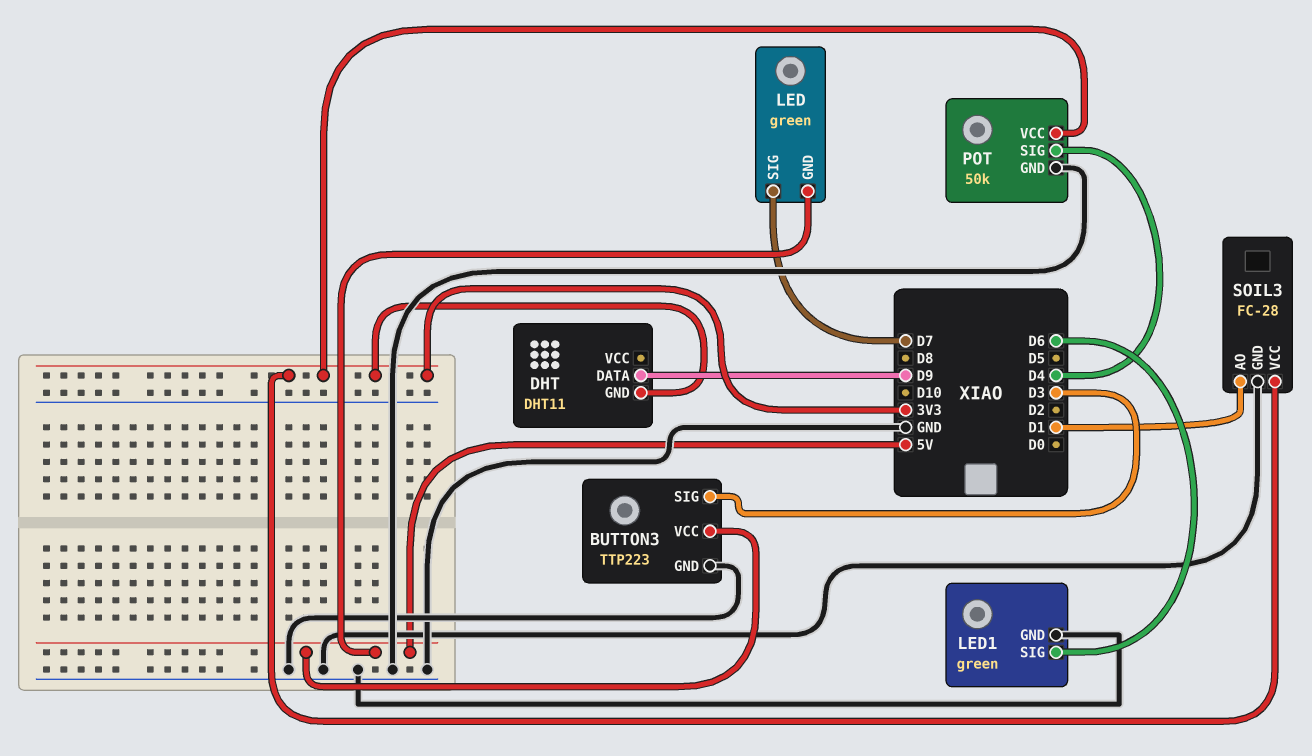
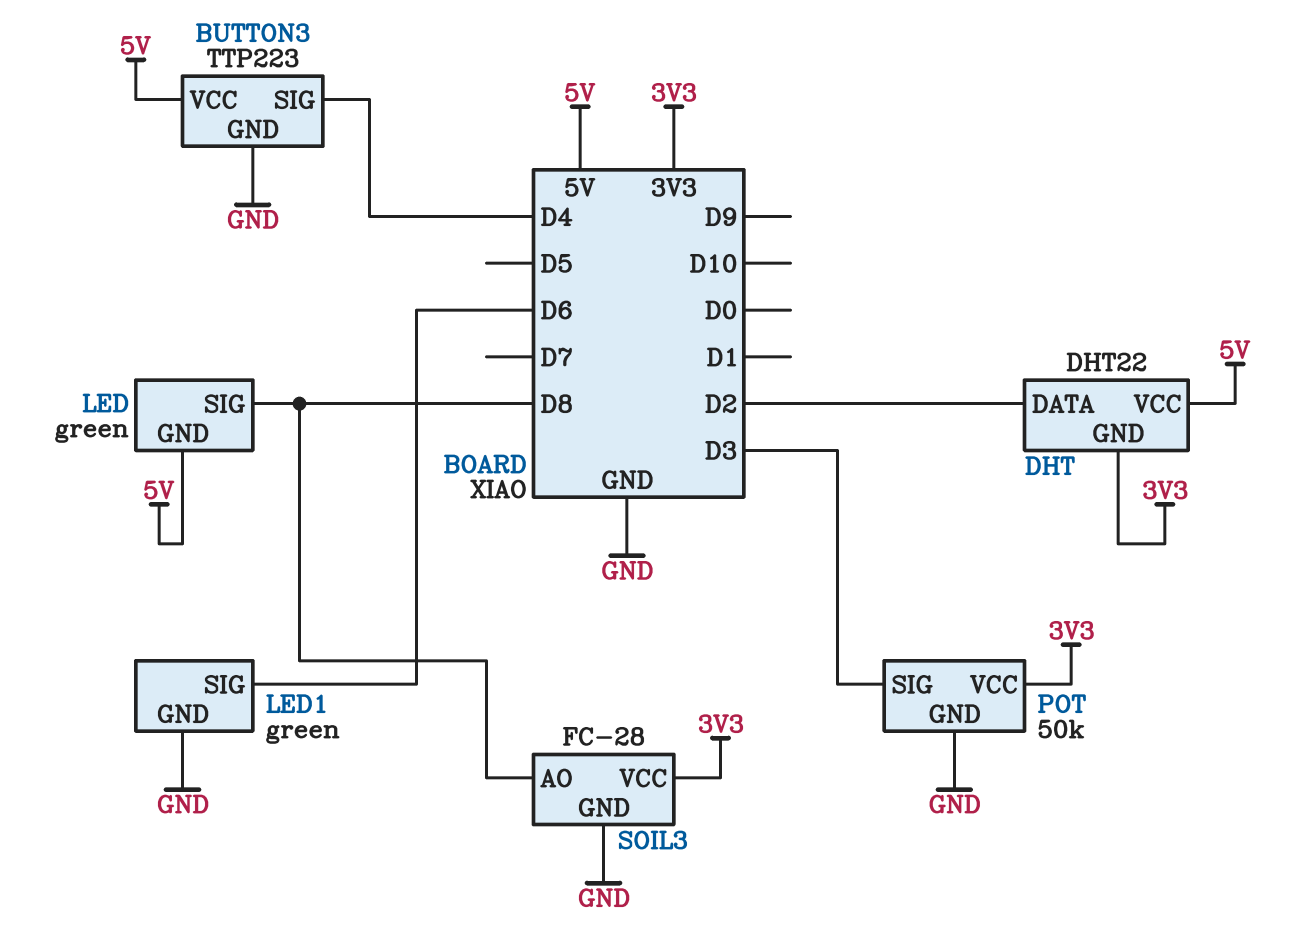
BUTTON3 pin SIG: D3 -> D4
DHT: DHT11 -> DHT22
DHT pin DATA: D9 -> D2
DHT pin VCC: none -> 5V
LED pin SIG: D7 -> D8
POT pin SIG: D4 -> D3
SOIL3 pin AO: D1 -> D8

